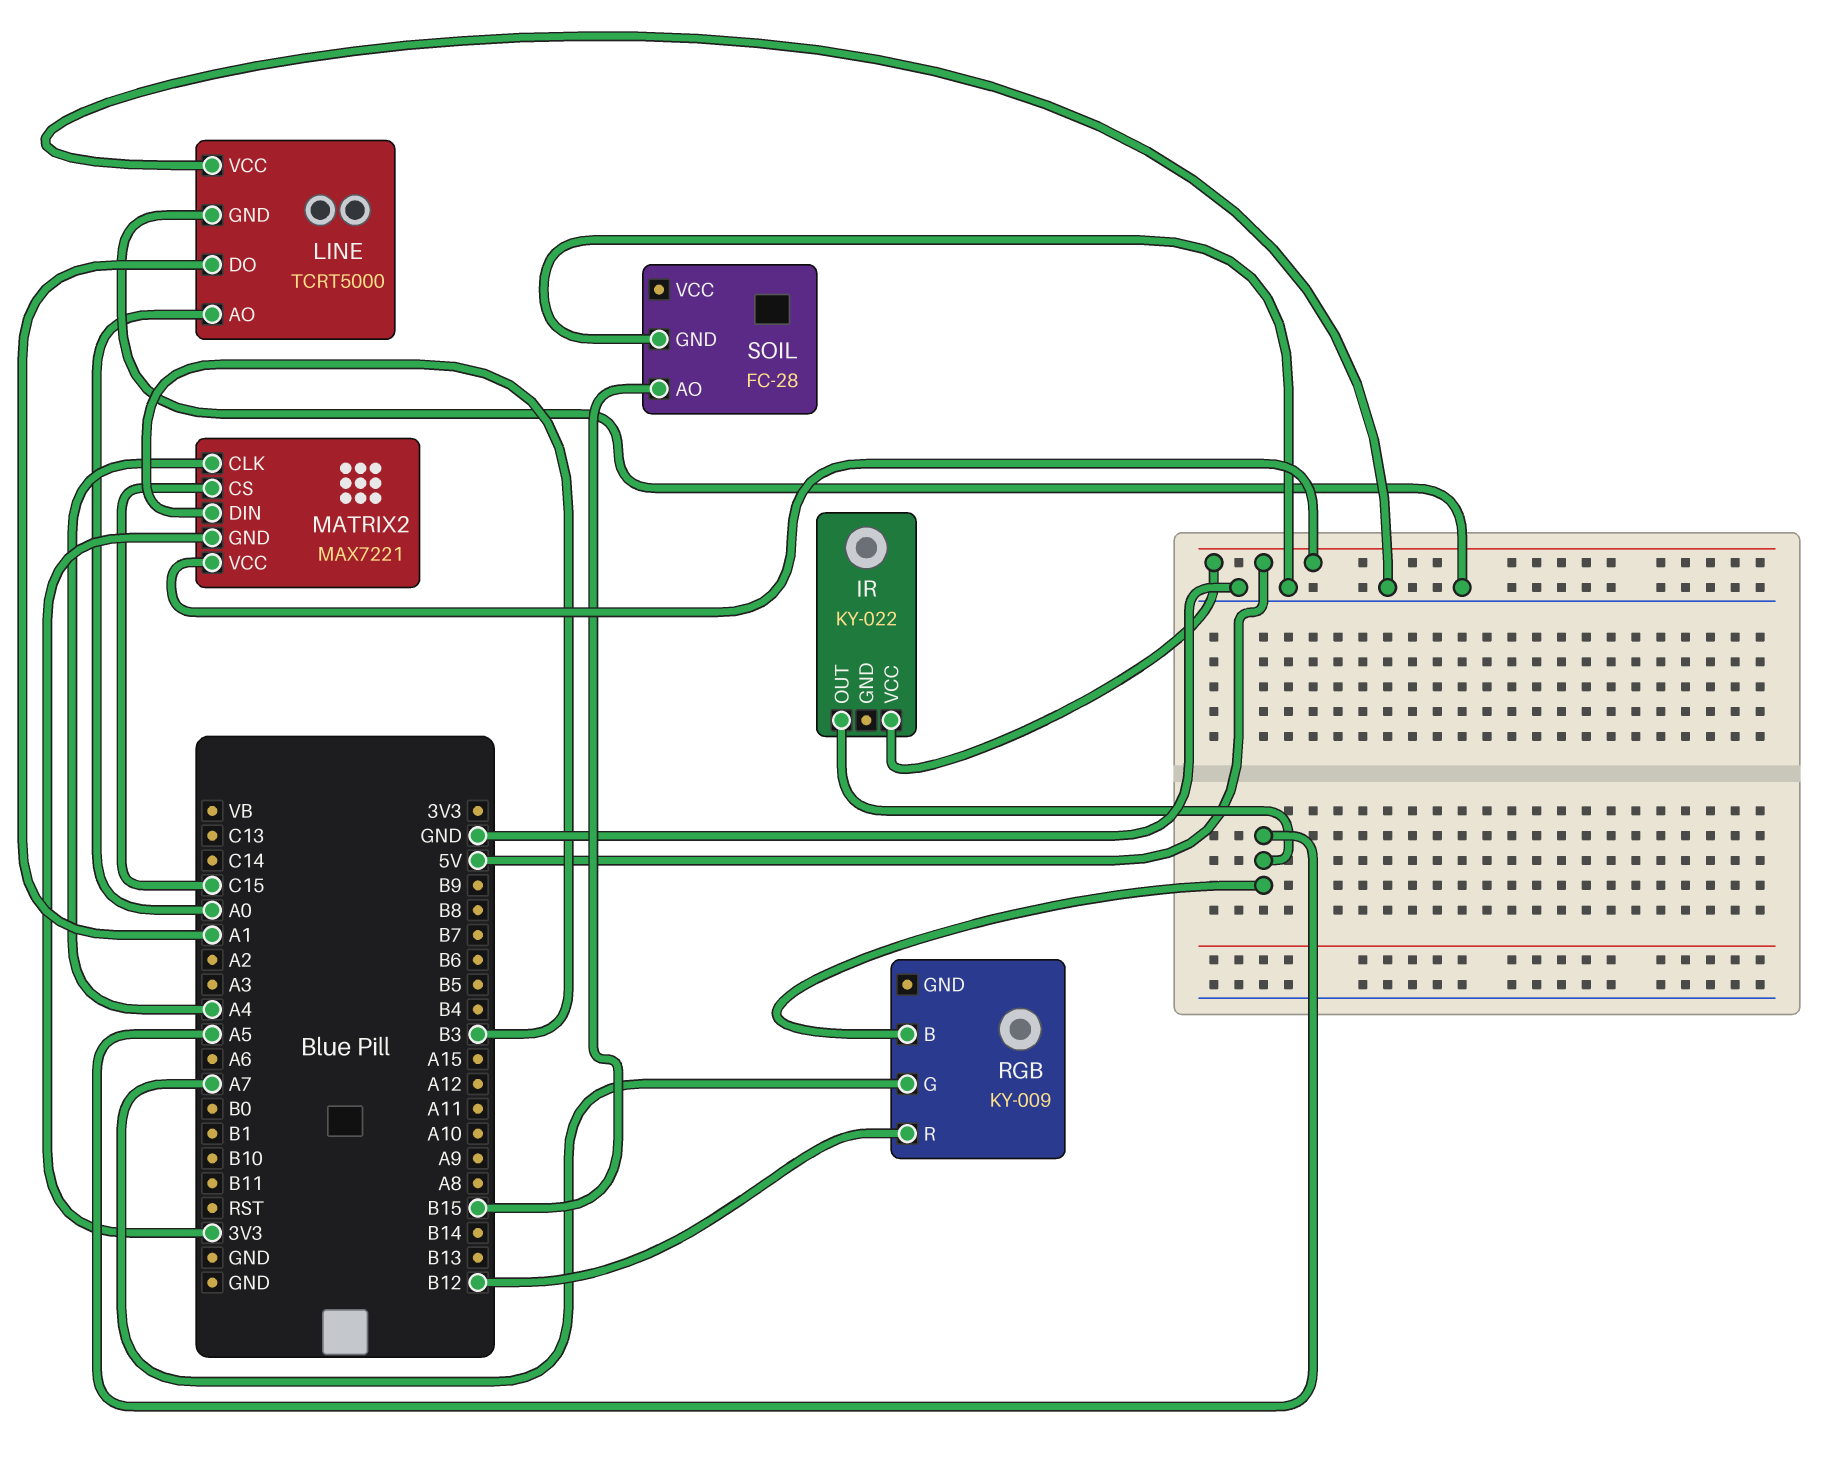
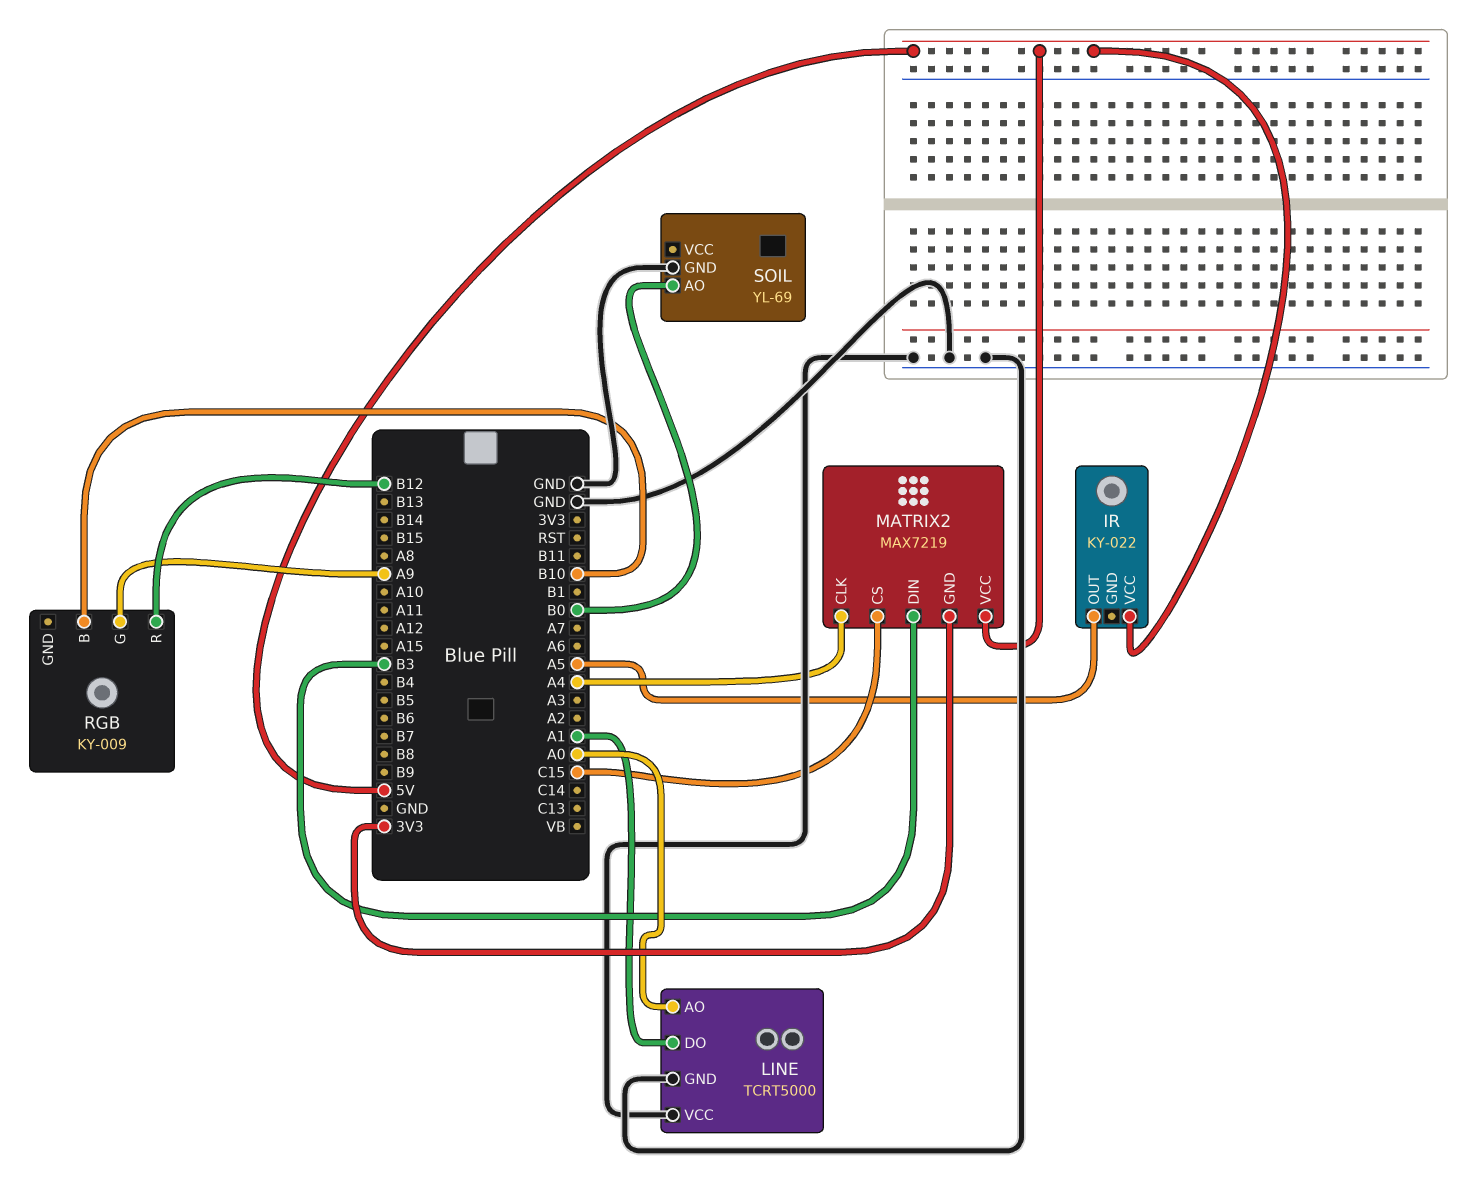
MATRIX2: MAX7221 -> MAX7219
RGB pin B: A5 -> B10
RGB pin G: A7 -> A9
SOIL: FC-28 -> YL-69
SOIL pin AO: B15 -> B0

